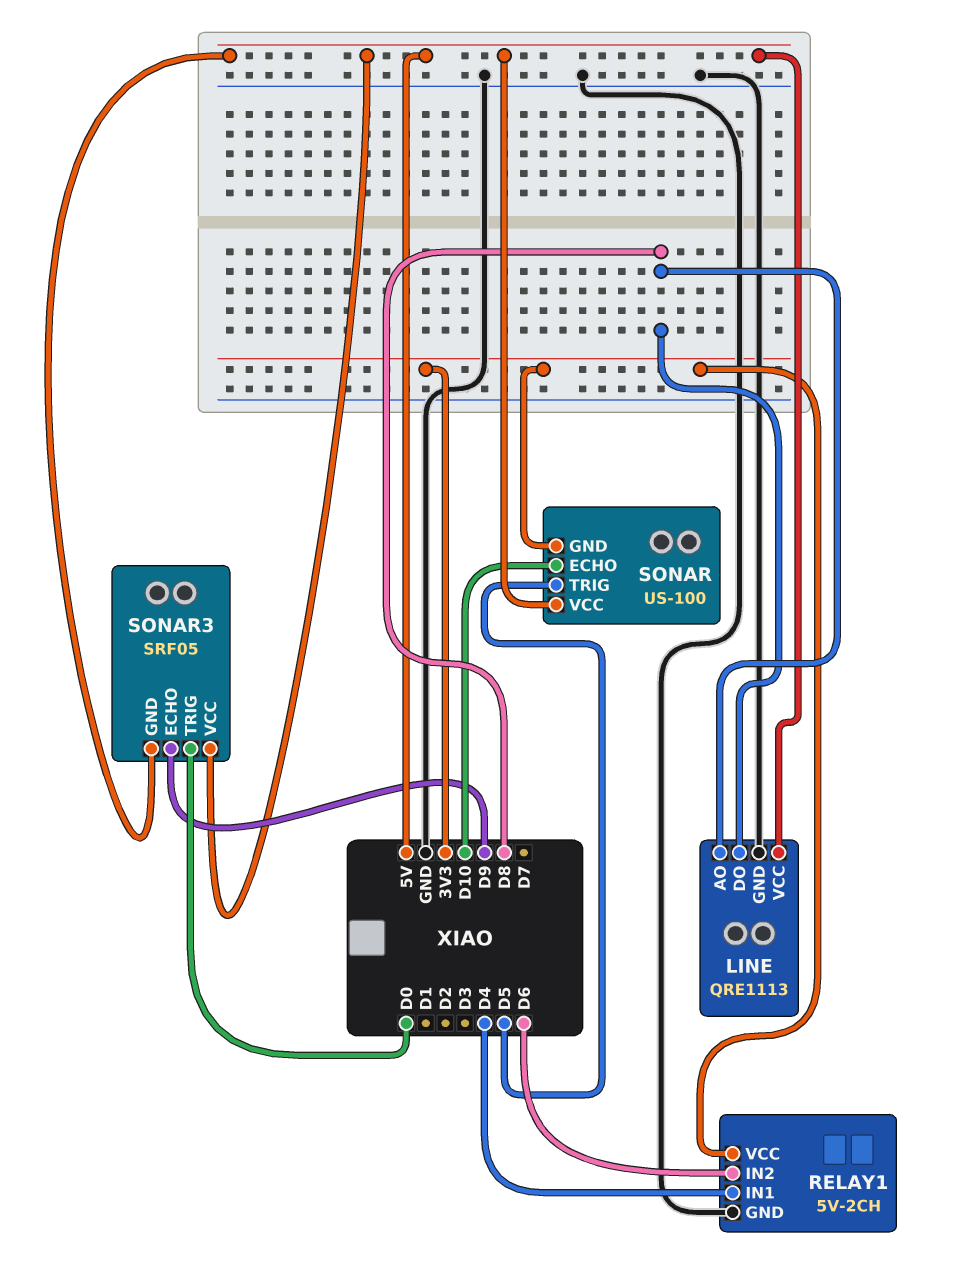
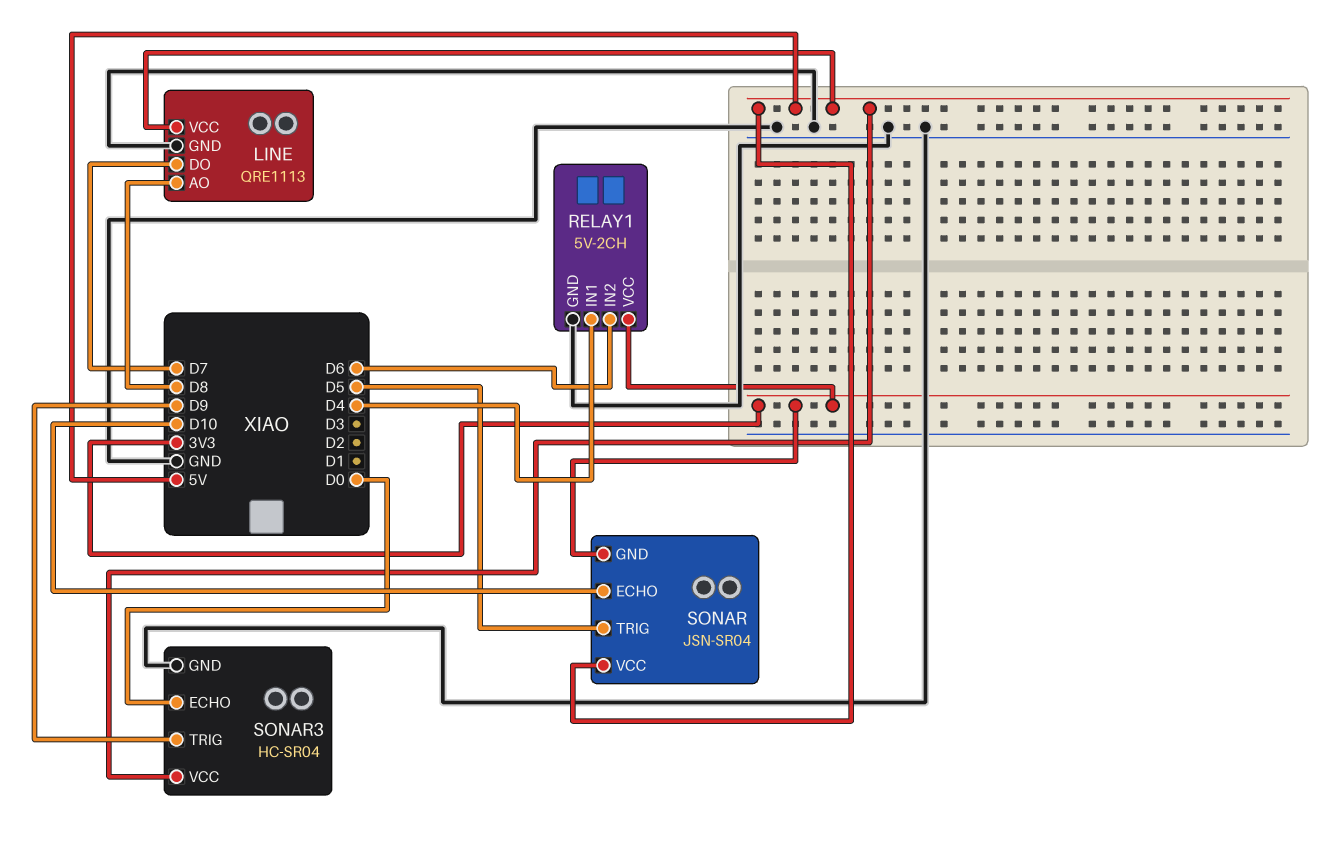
LINE pin DO: D8 -> D7
SONAR: US-100 -> JSN-SR04
SONAR3: SRF05 -> HC-SR04
SONAR3 pin ECHO: D9 -> D0
SONAR3 pin GND: 5V -> GND
SONAR3 pin TRIG: D0 -> D9

